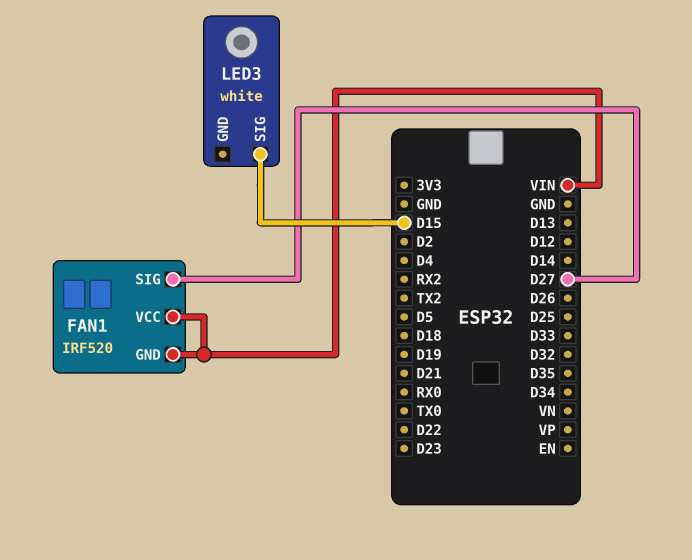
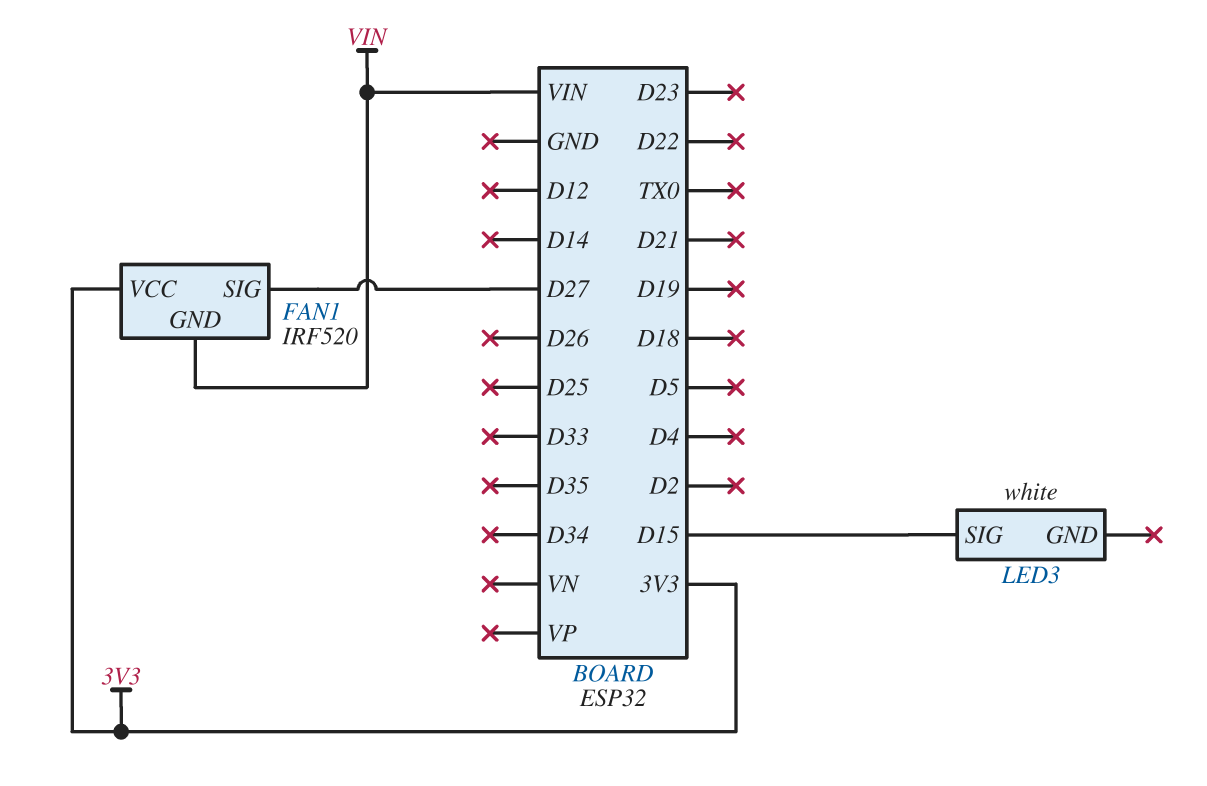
FAN1 pin VCC: VIN -> 3V3

